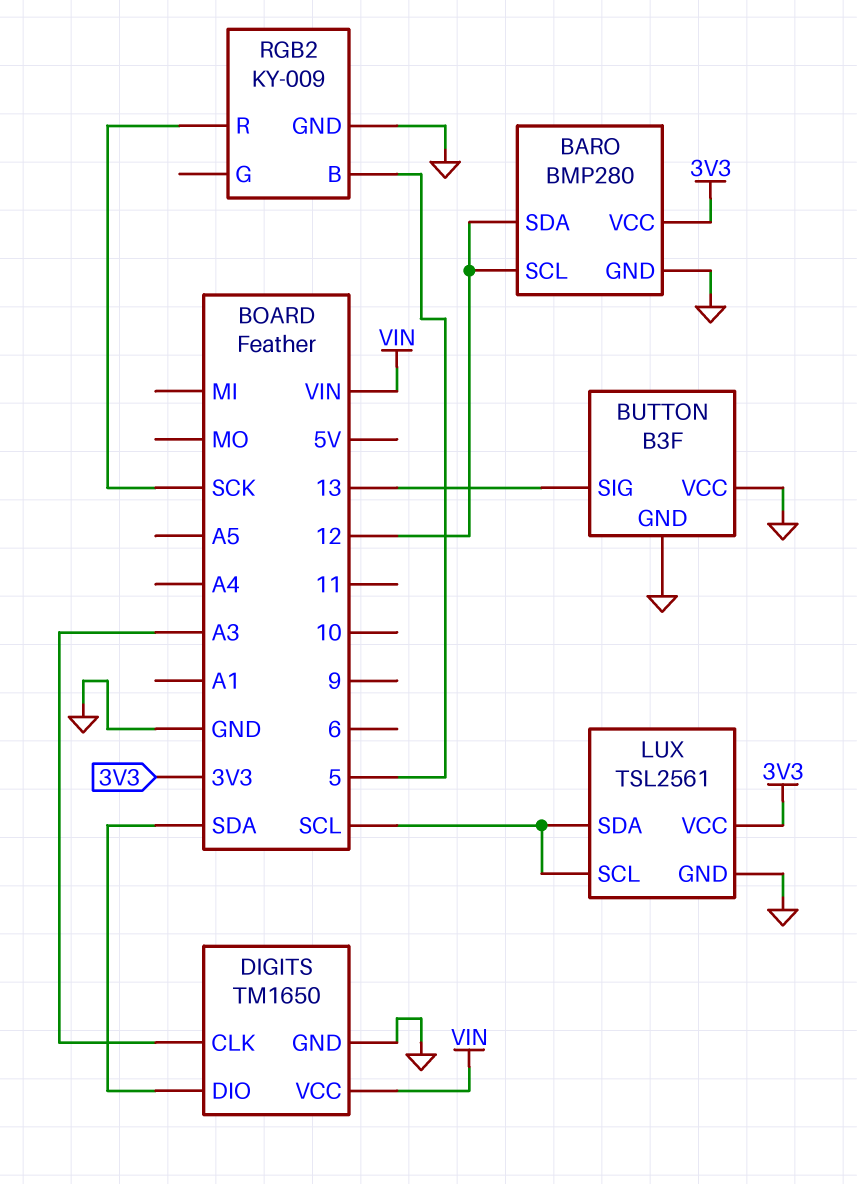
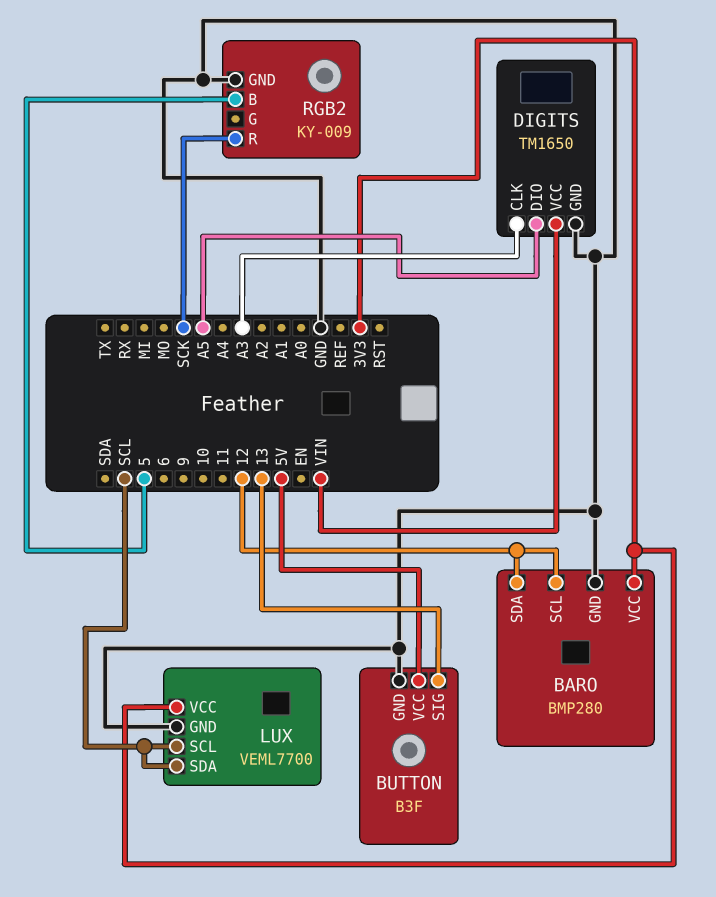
BUTTON pin VCC: GND -> 5V
DIGITS pin DIO: SDA -> A5
LUX: TSL2561 -> VEML7700

